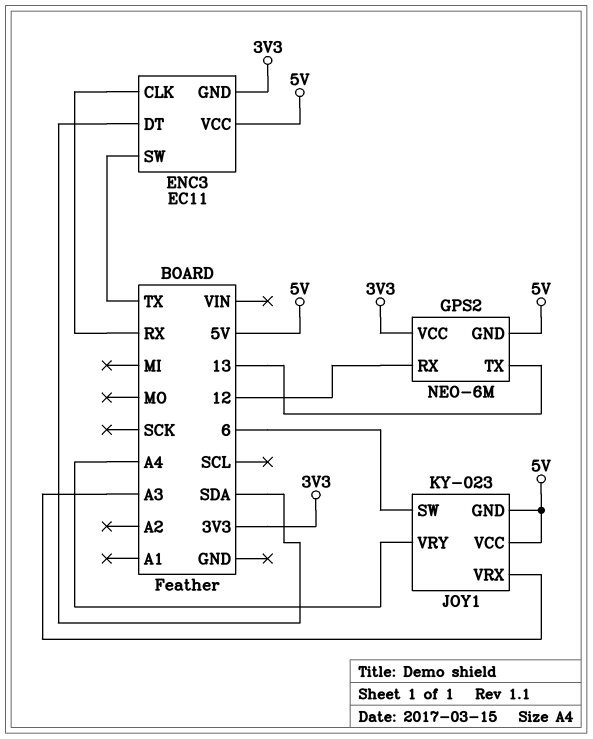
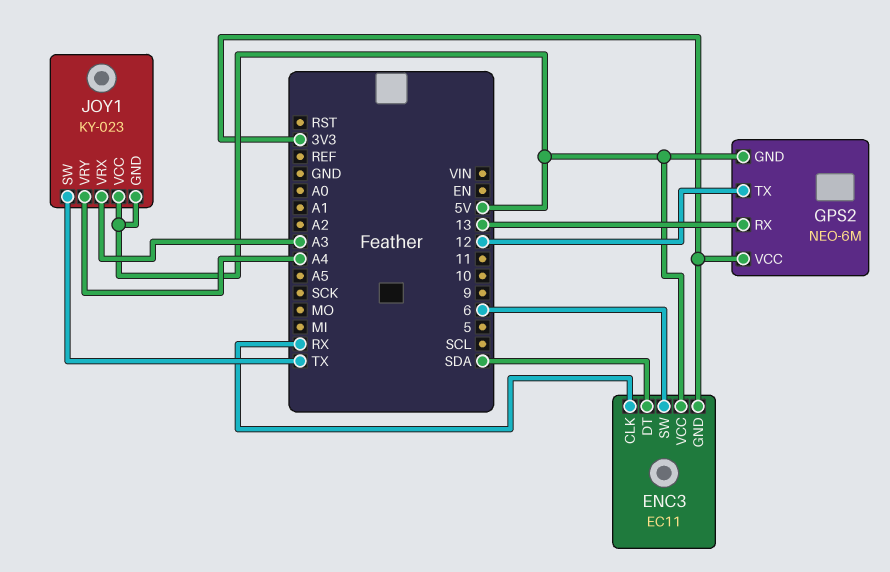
ENC3 pin SW: TX -> 6
GPS2 pin RX: 12 -> 13
GPS2 pin TX: 13 -> 12
JOY1 pin SW: 6 -> TX

